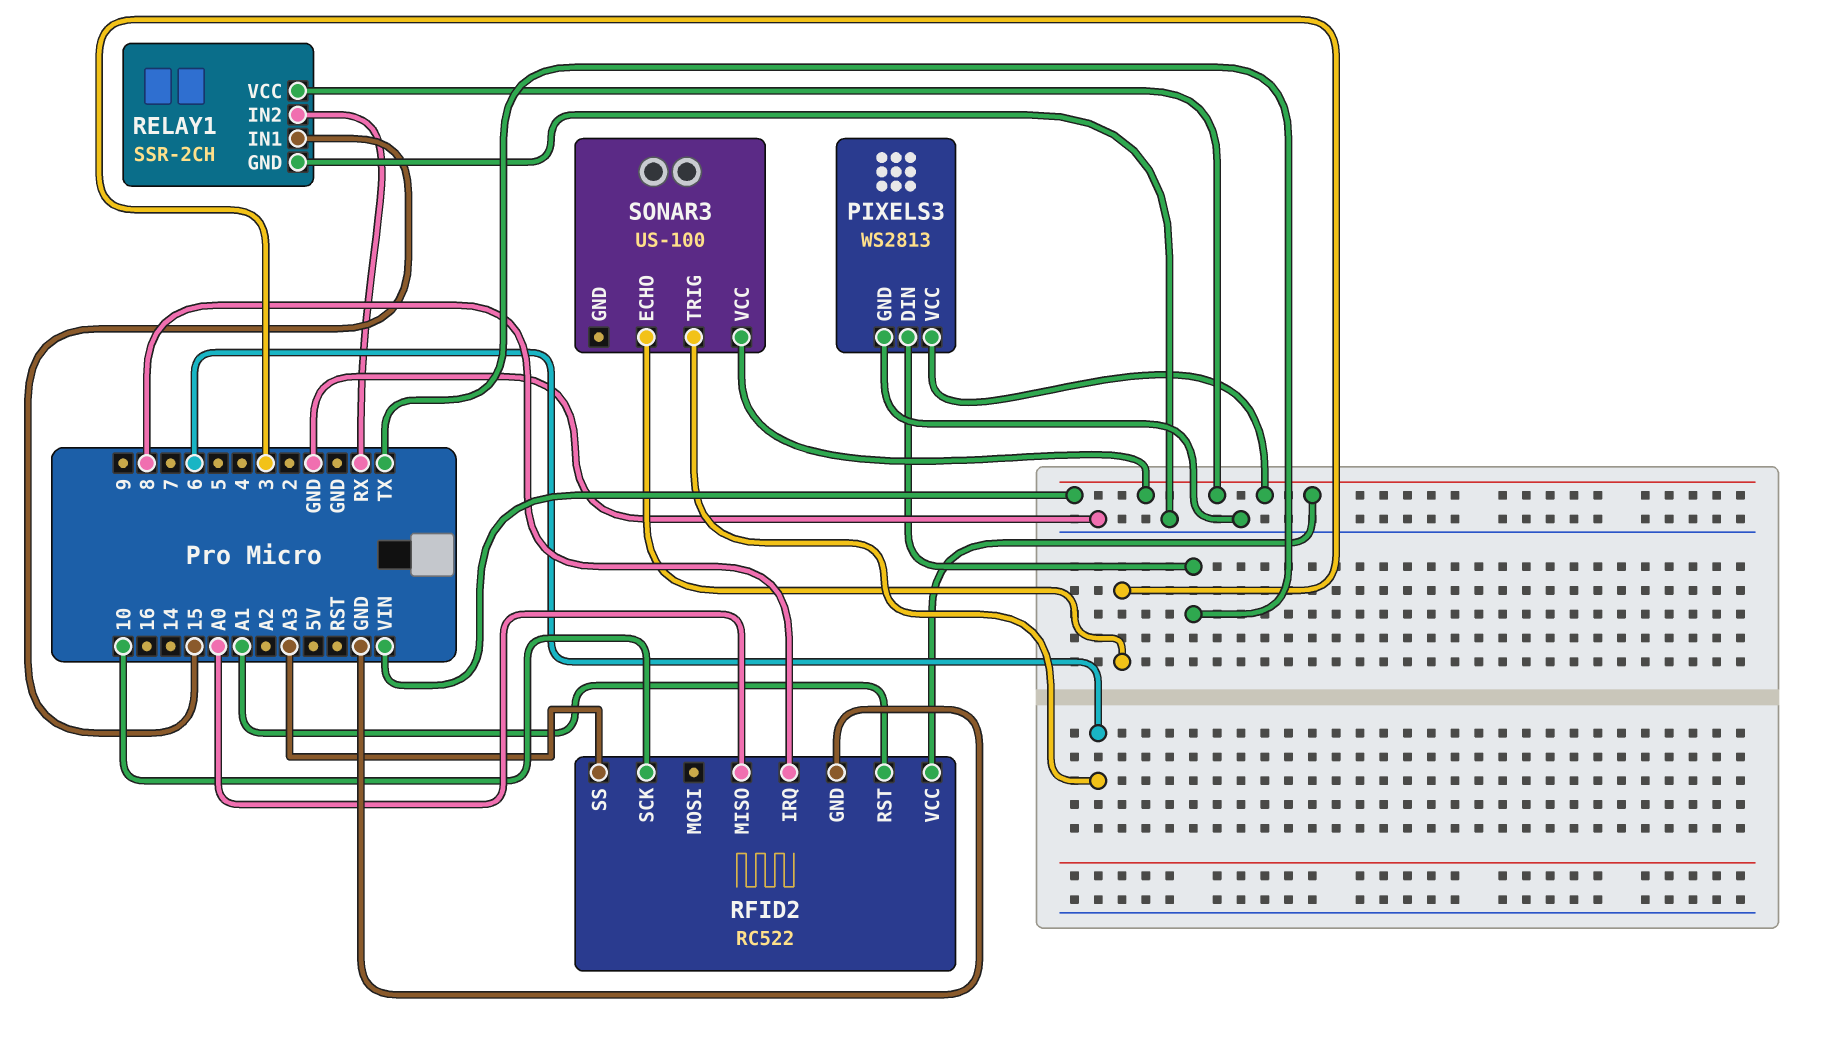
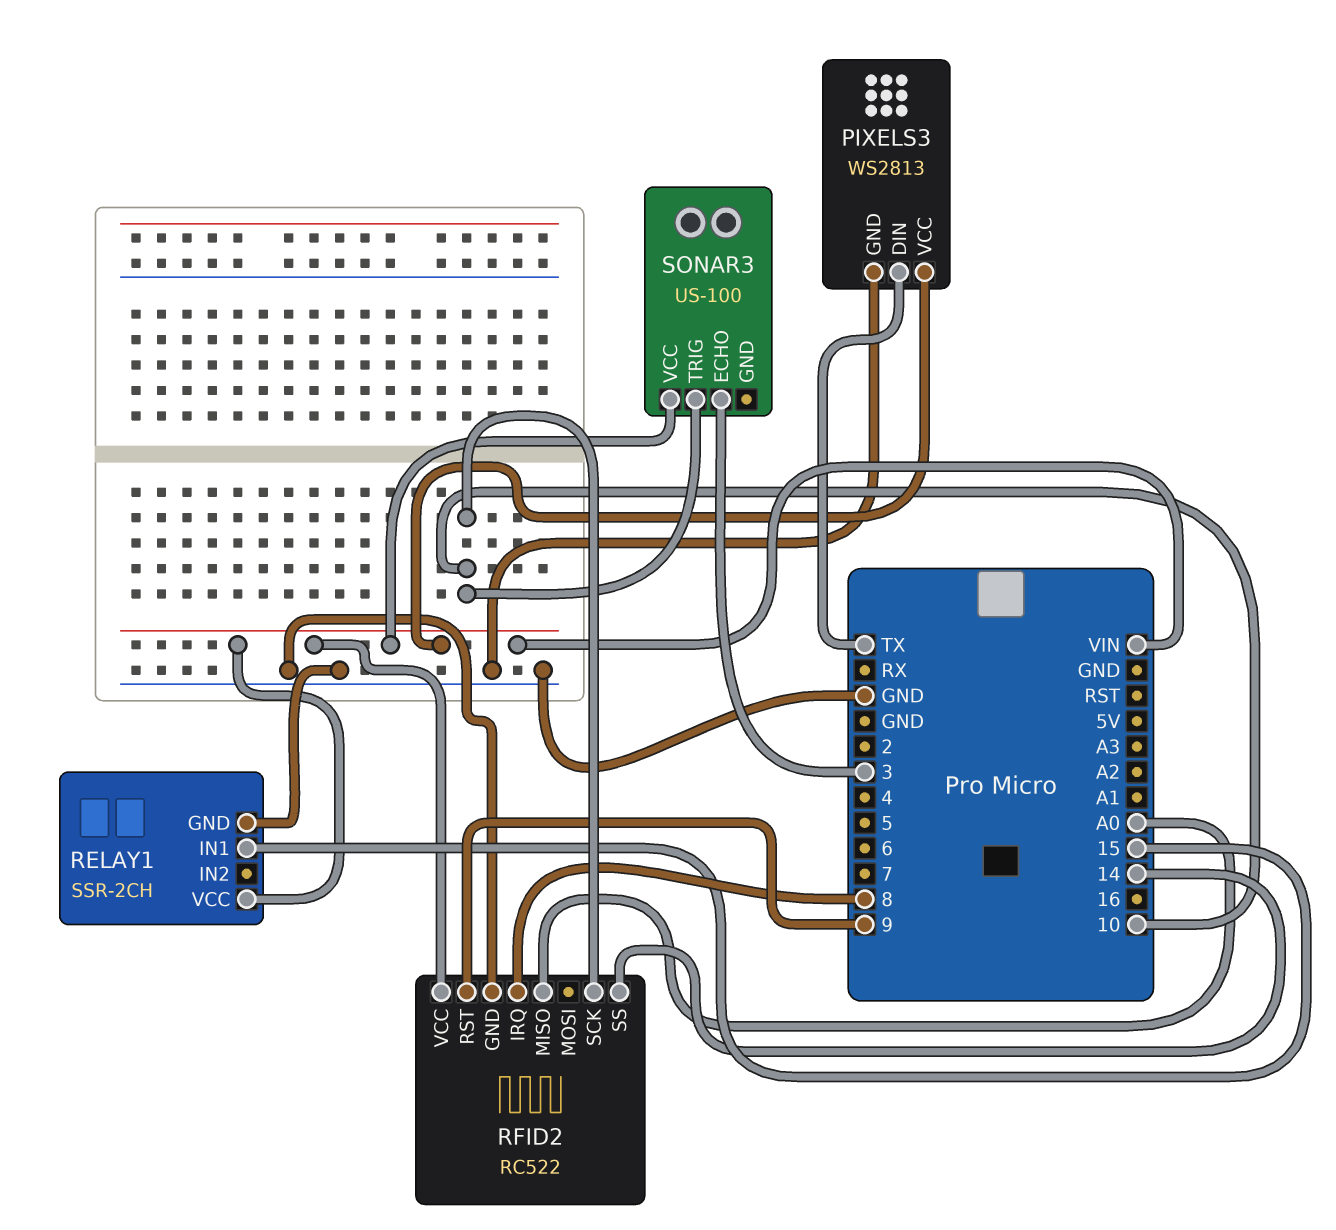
RELAY1 pin IN2: RX -> none
RFID2 pin RST: A1 -> 9
RFID2 pin SS: A3 -> 14
SONAR3 pin TRIG: 6 -> 10

